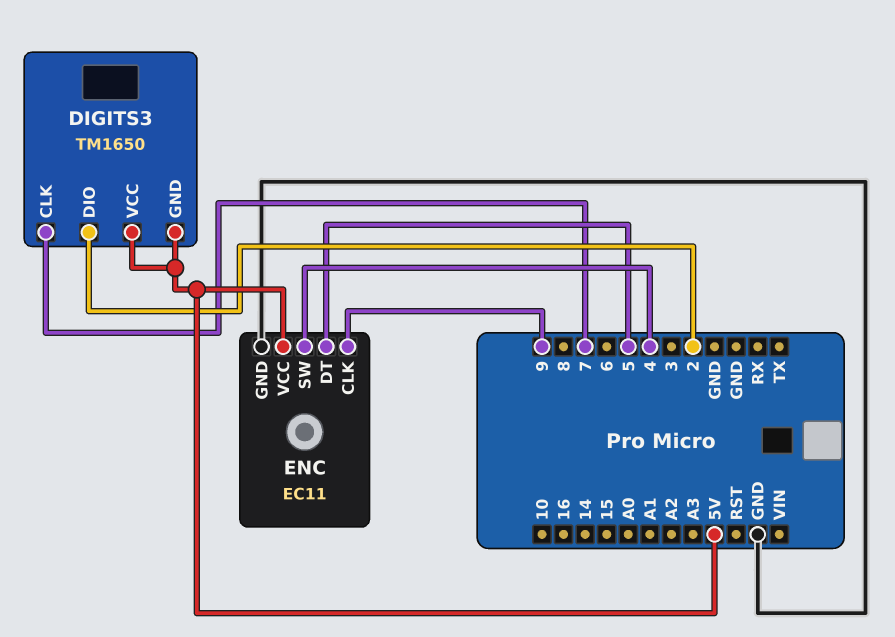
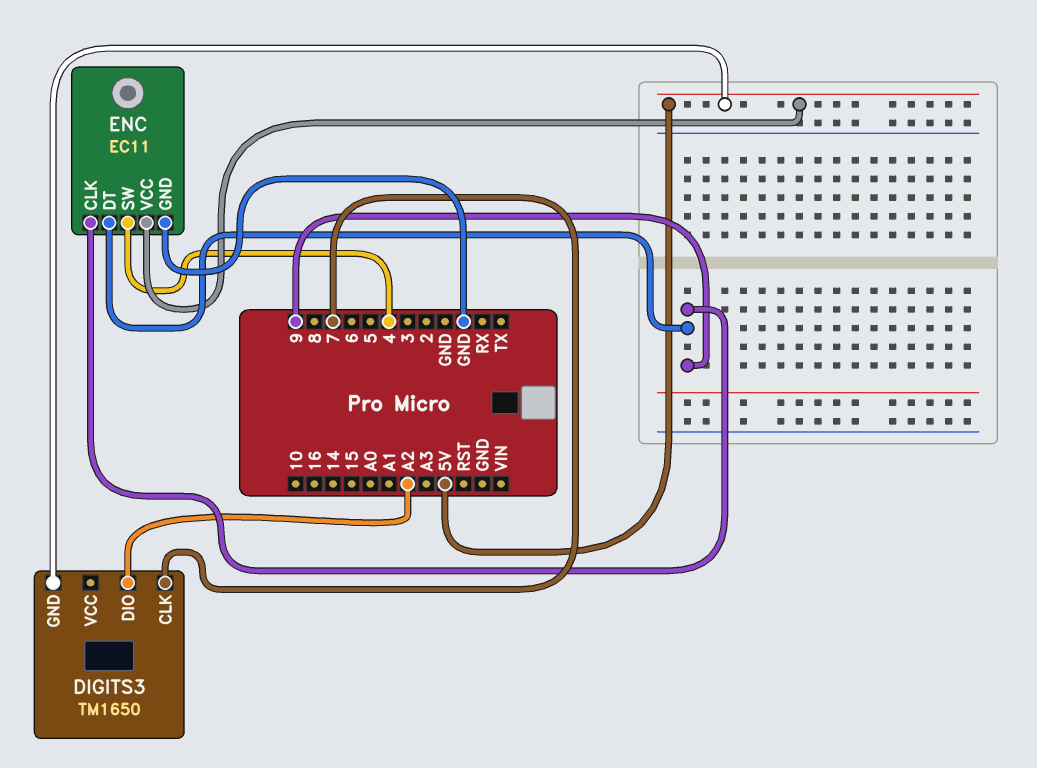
DIGITS3 pin DIO: 2 -> A2
DIGITS3 pin VCC: 5V -> none
ENC pin DT: 5 -> 9

